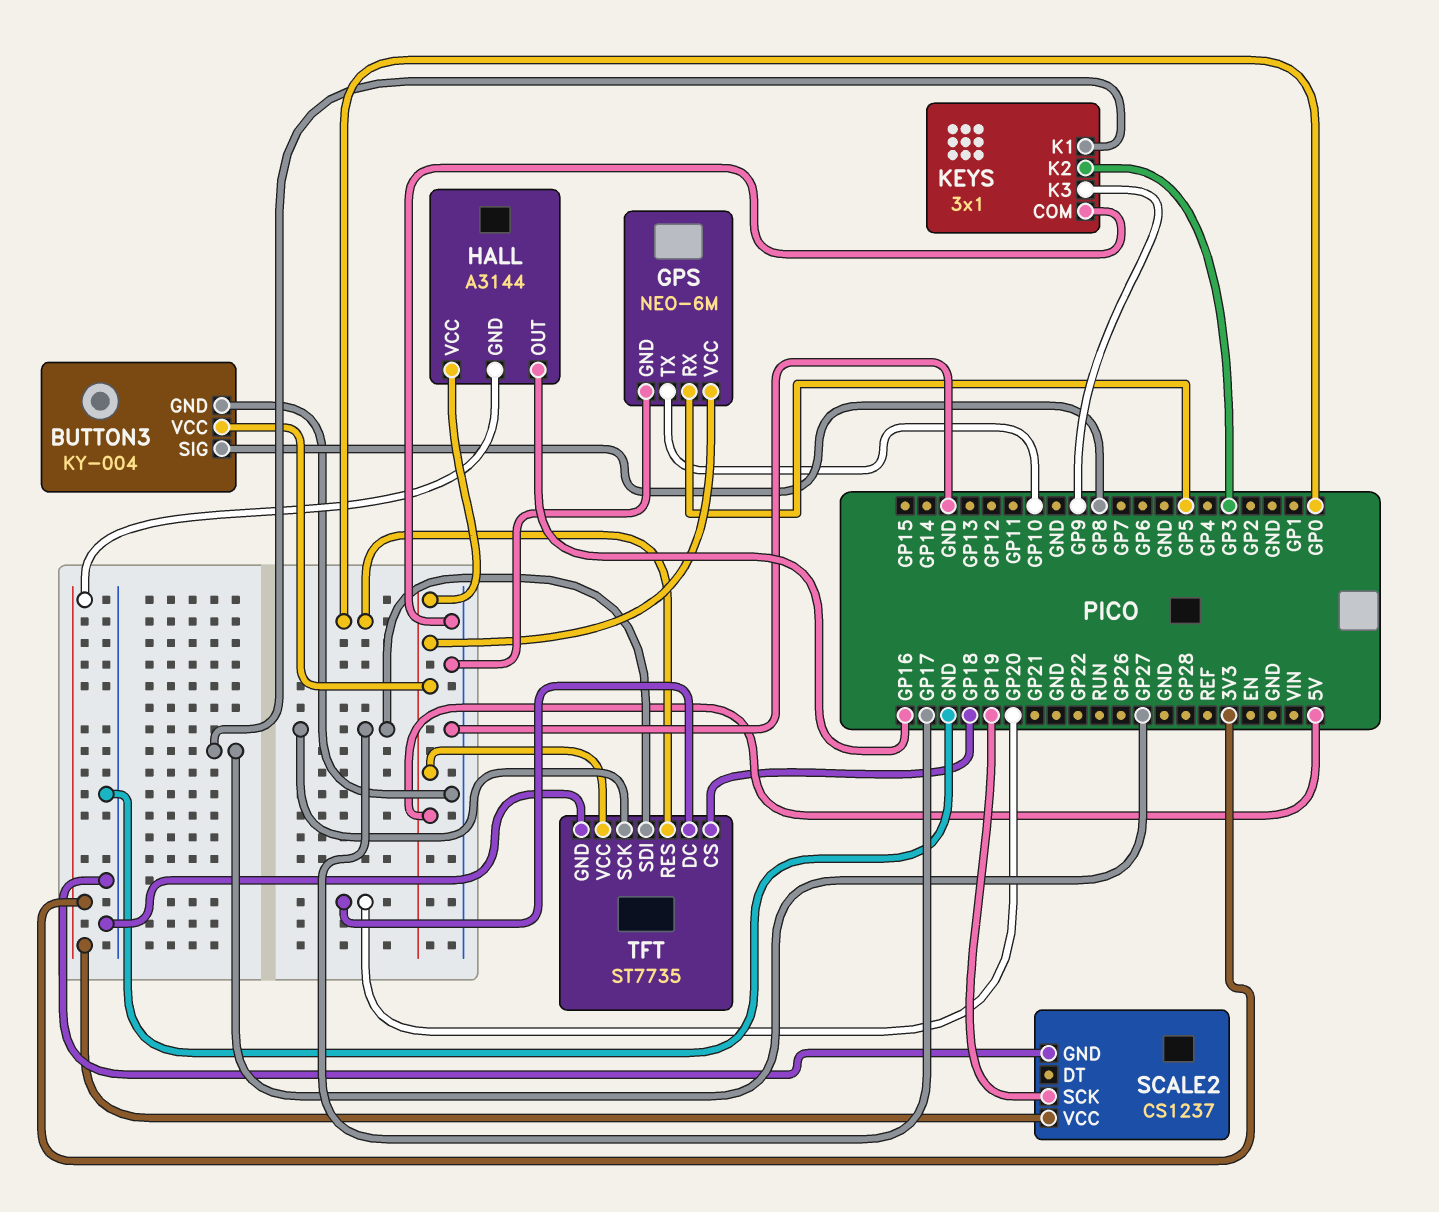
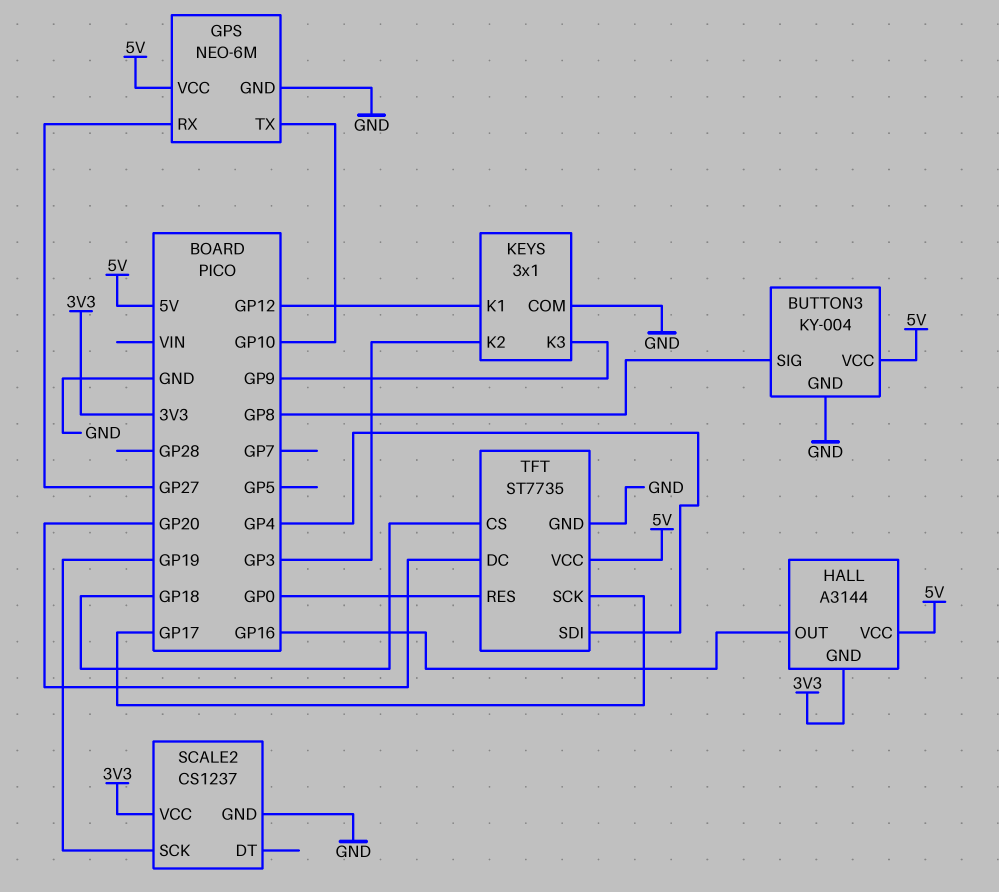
GPS pin RX: GP5 -> GP27
KEYS pin K1: GP27 -> GP12
TFT pin SDI: GP17 -> GP4

